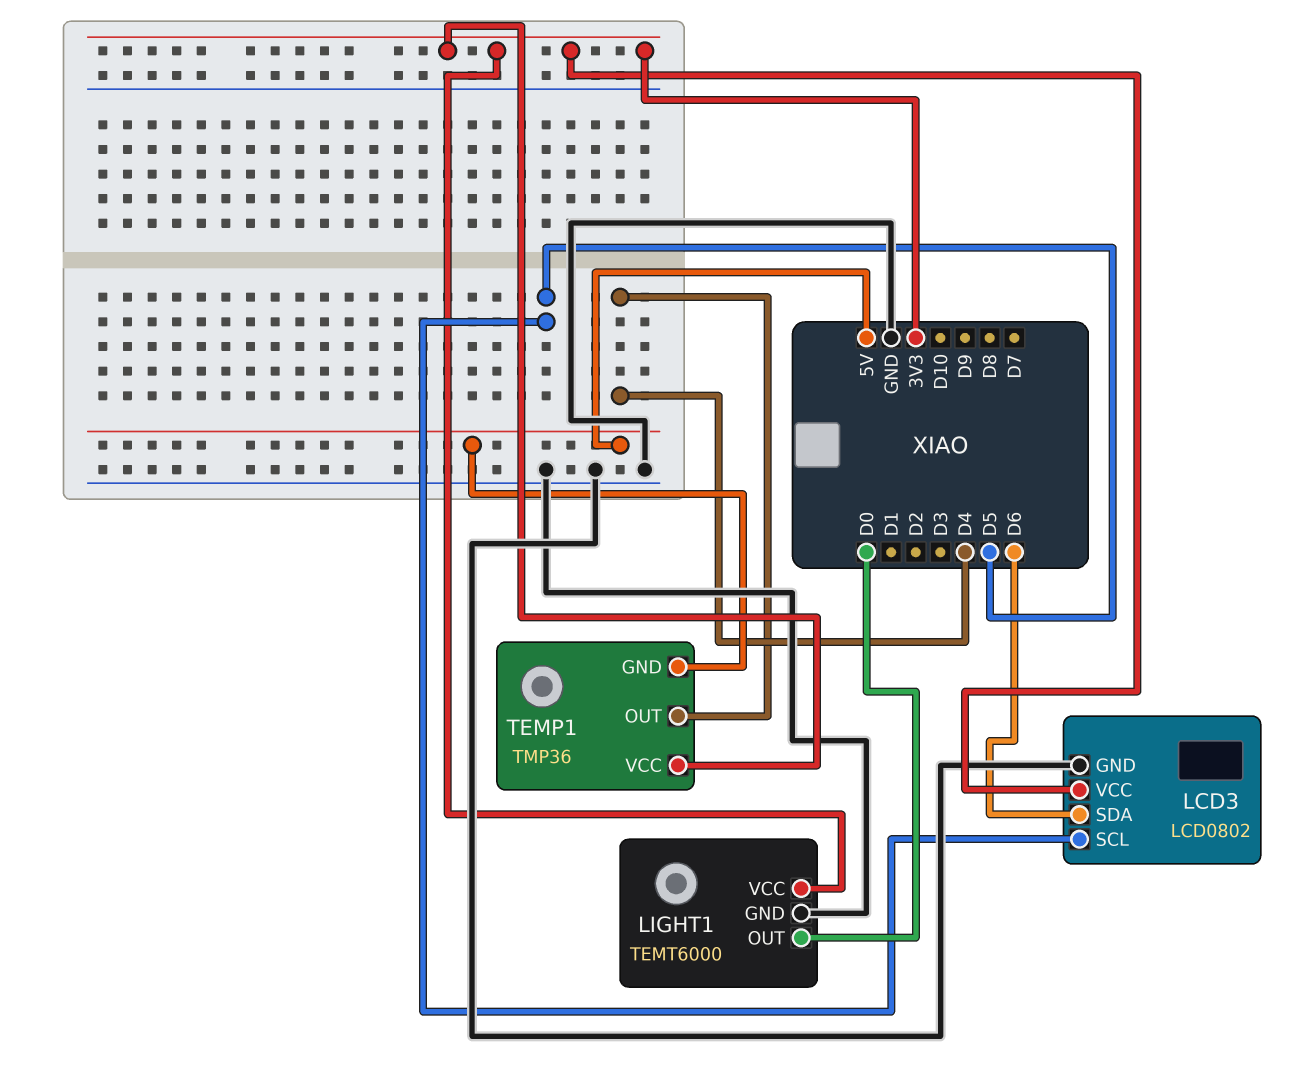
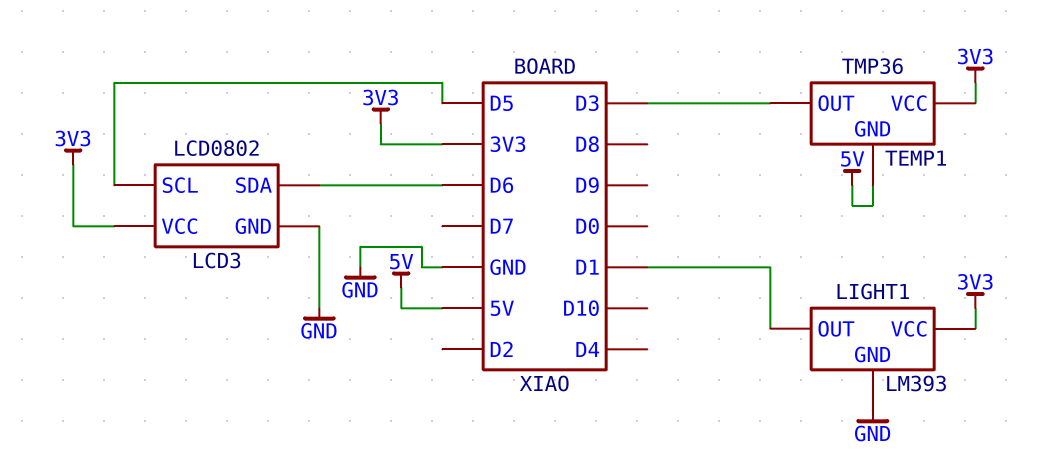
LIGHT1: TEMT6000 -> LM393
LIGHT1 pin OUT: D0 -> D1
TEMP1 pin OUT: D4 -> D3

